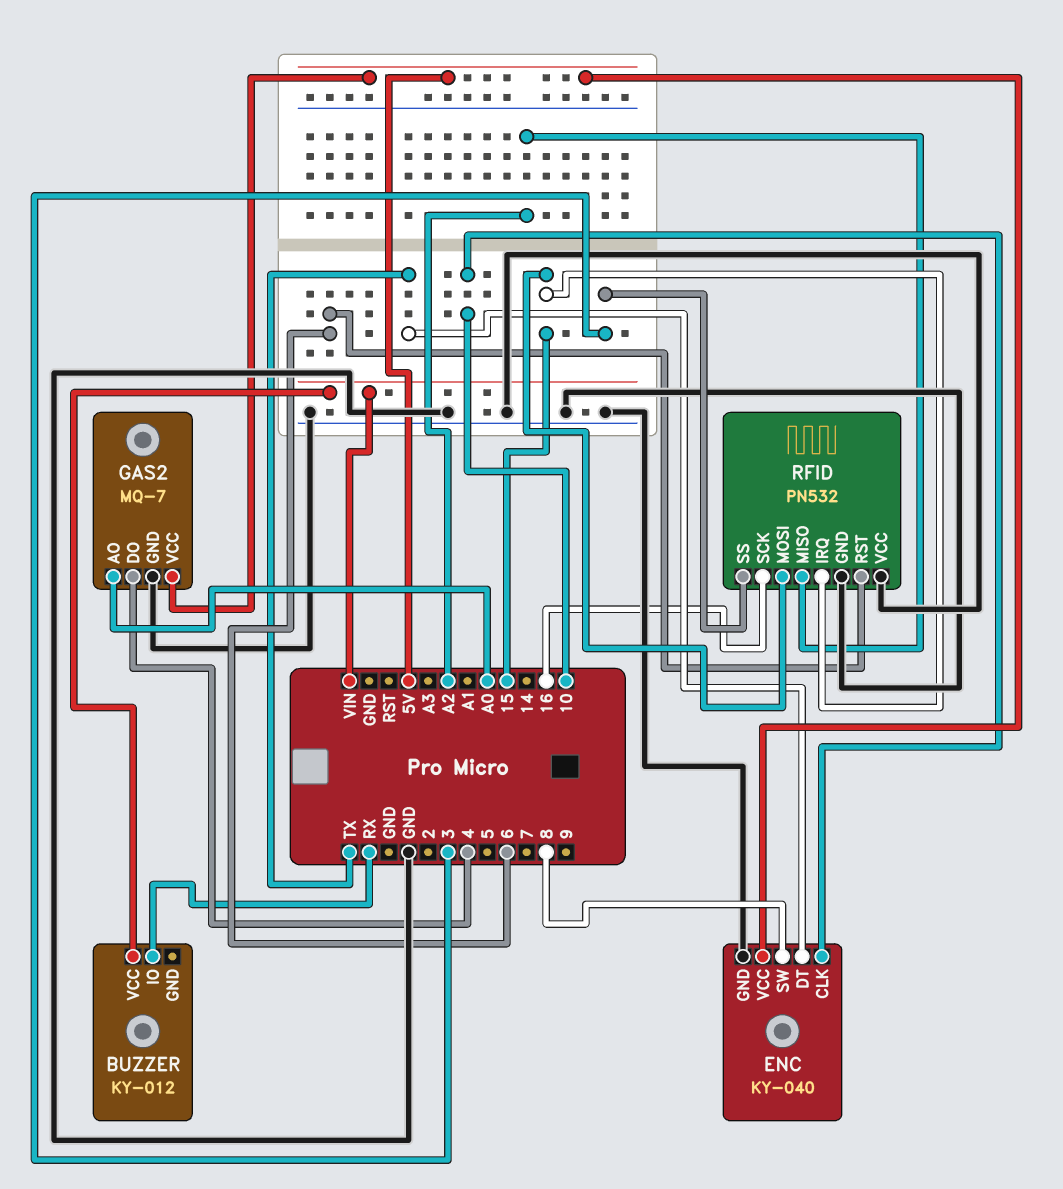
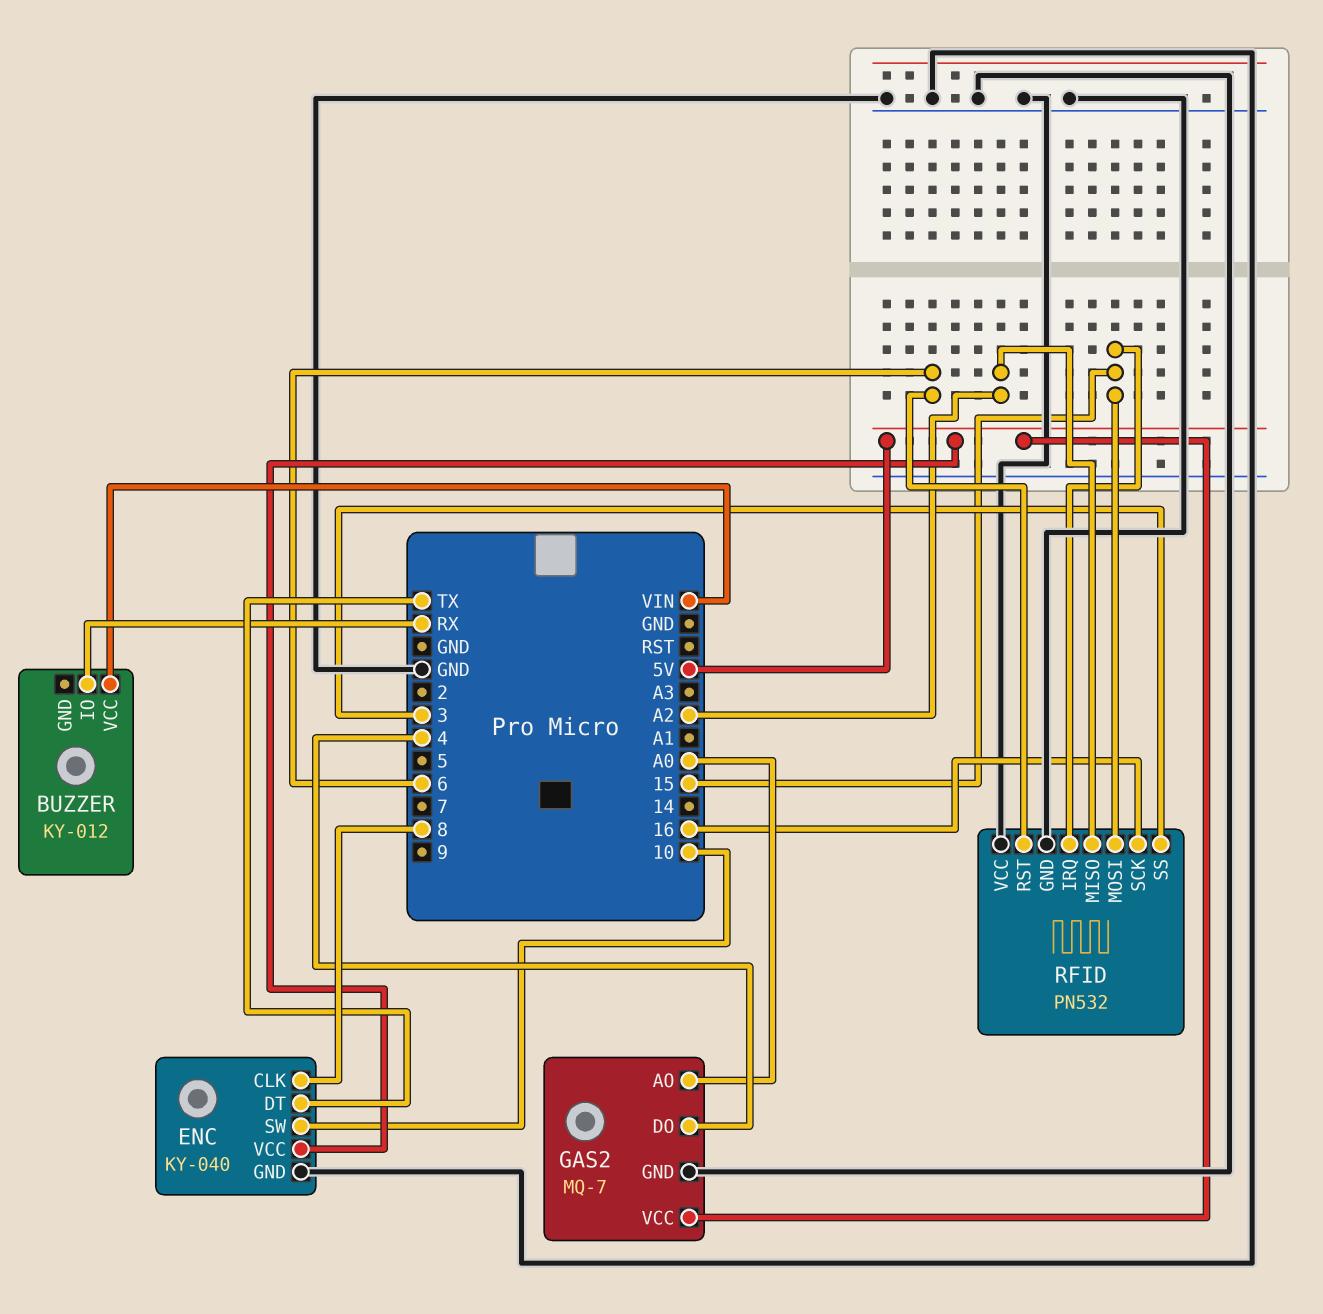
ENC pin CLK: 10 -> 8
ENC pin SW: 8 -> 10

